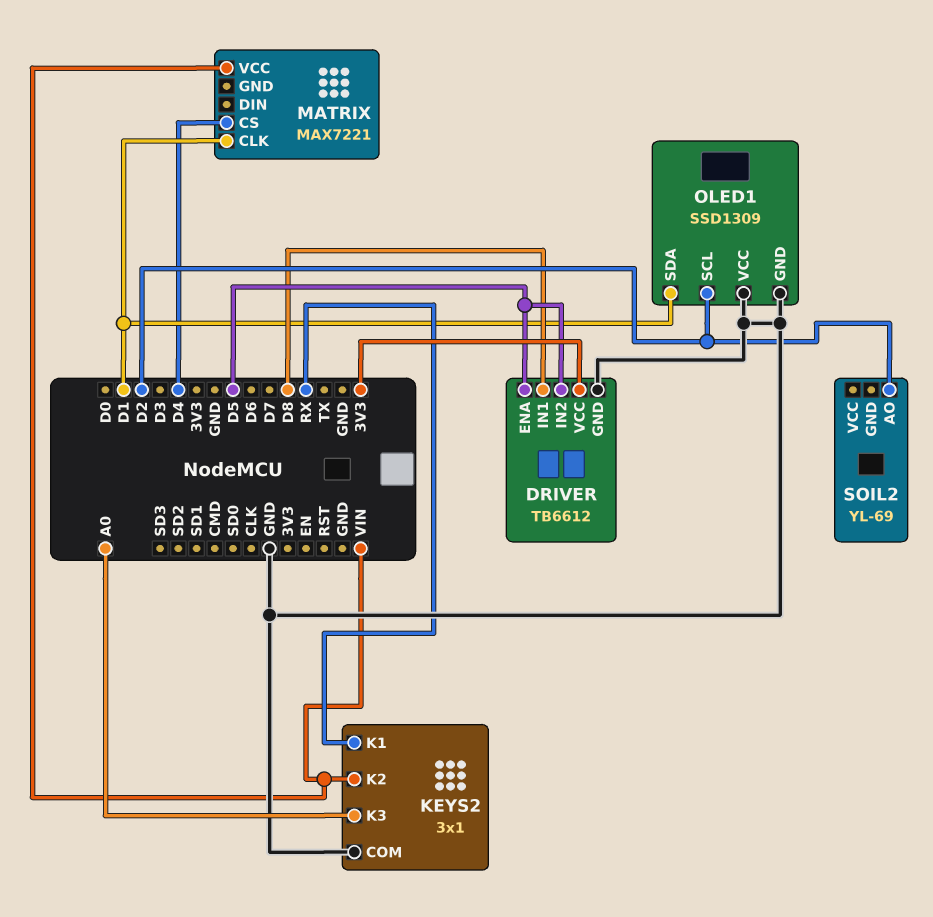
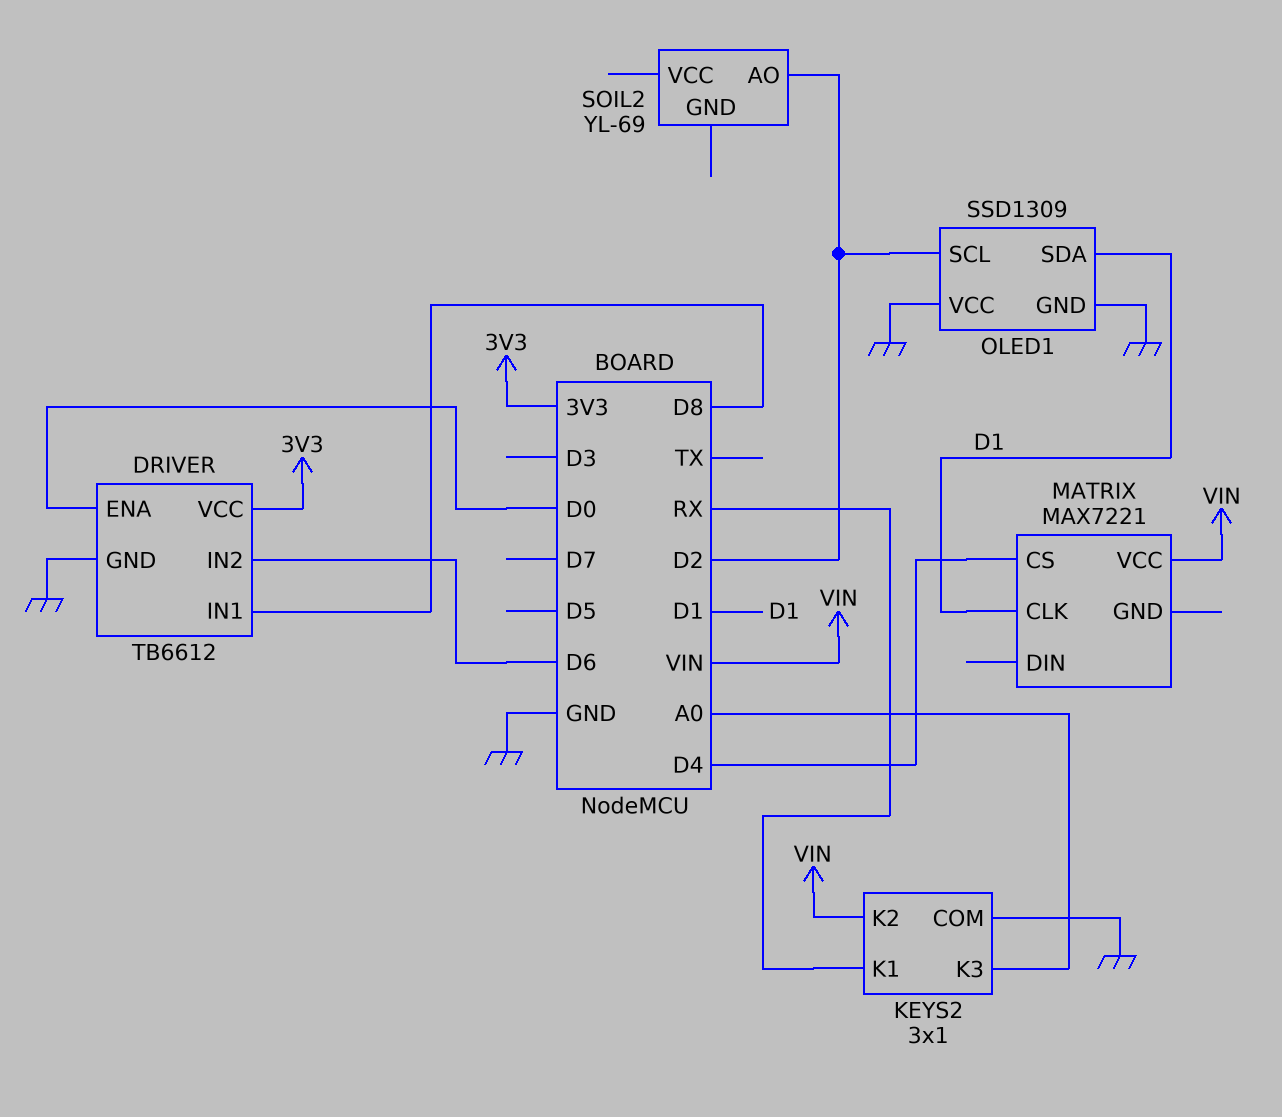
DRIVER pin ENA: D5 -> D0
DRIVER pin IN2: D5 -> D6

